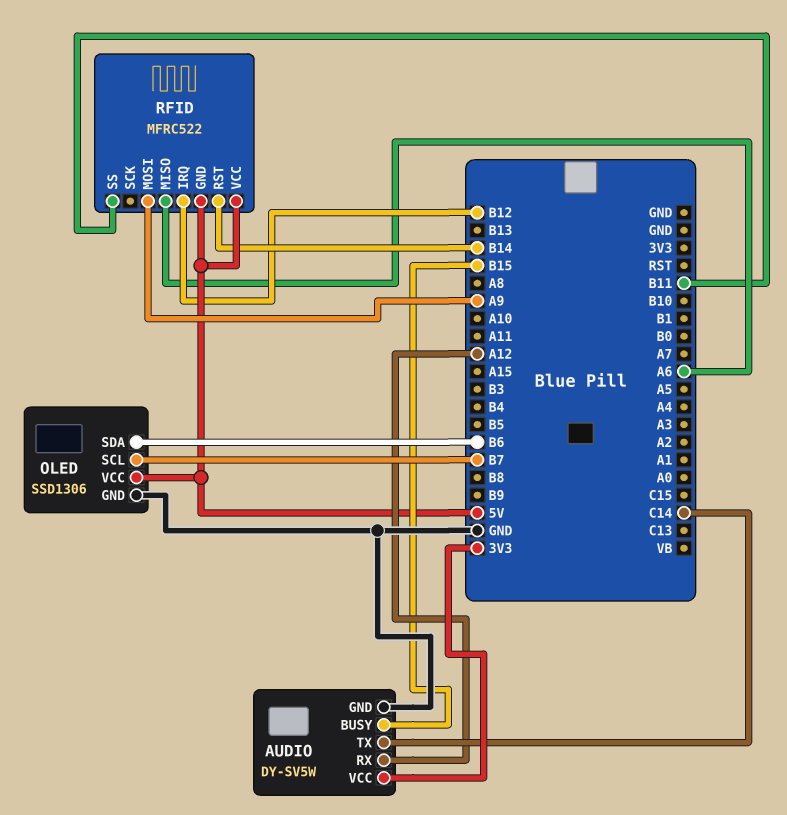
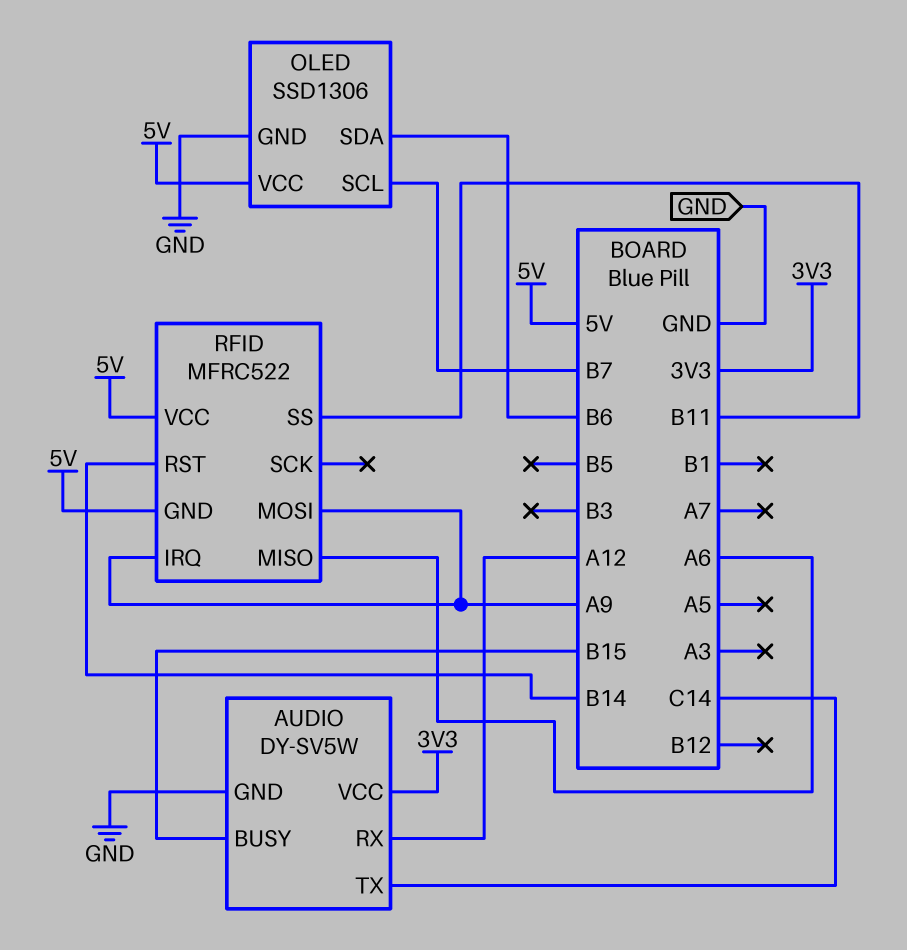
RFID pin IRQ: B12 -> A9

